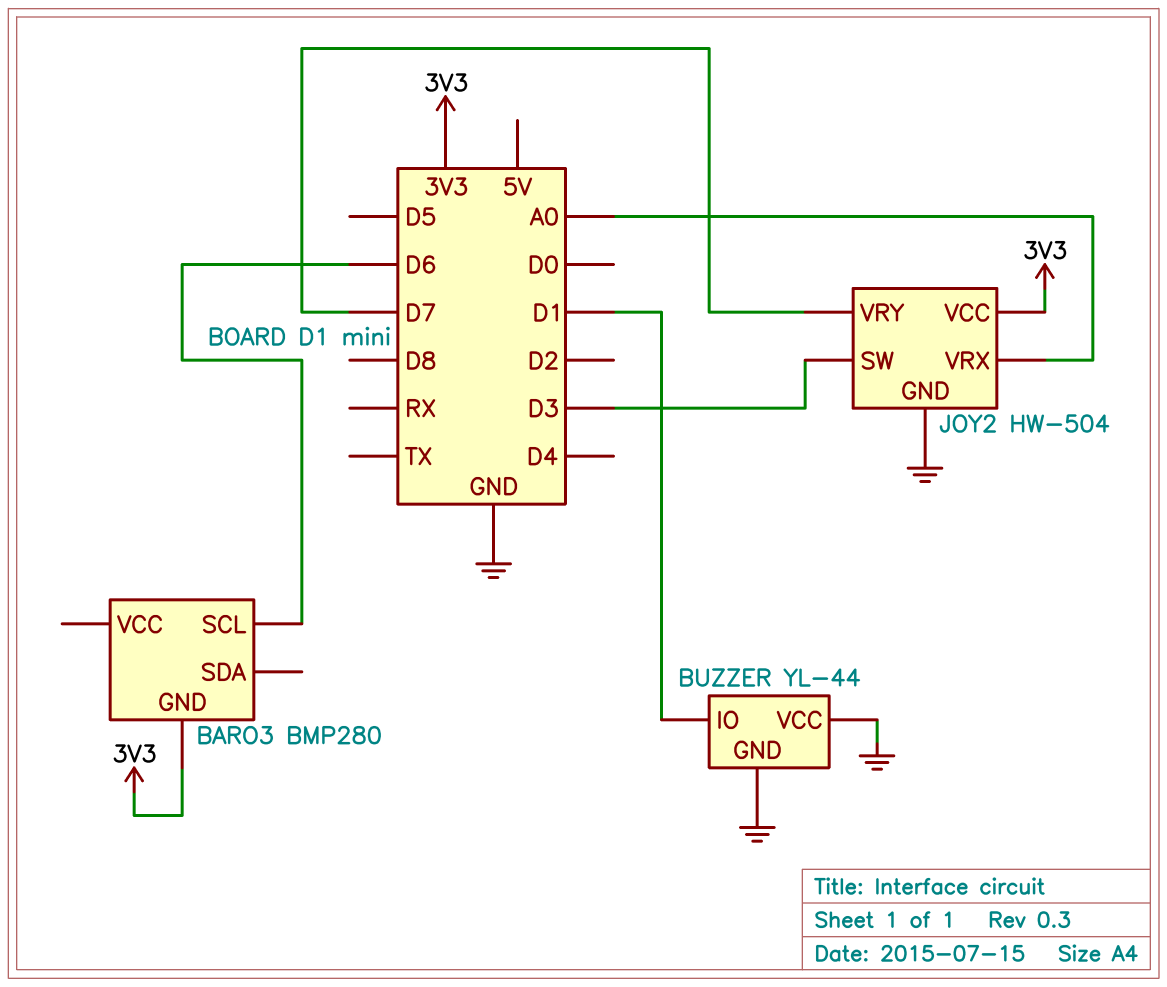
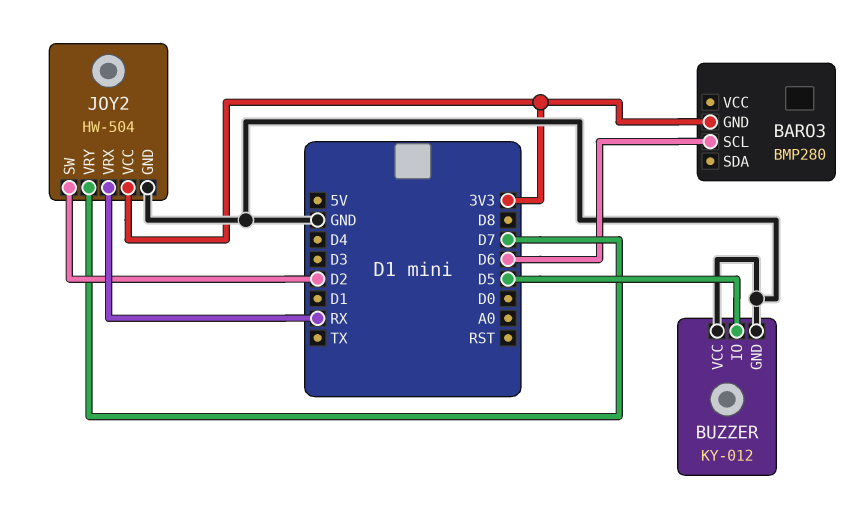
BUZZER: YL-44 -> KY-012
BUZZER pin IO: D1 -> D5
JOY2 pin SW: D3 -> D2
JOY2 pin VRX: A0 -> RX

